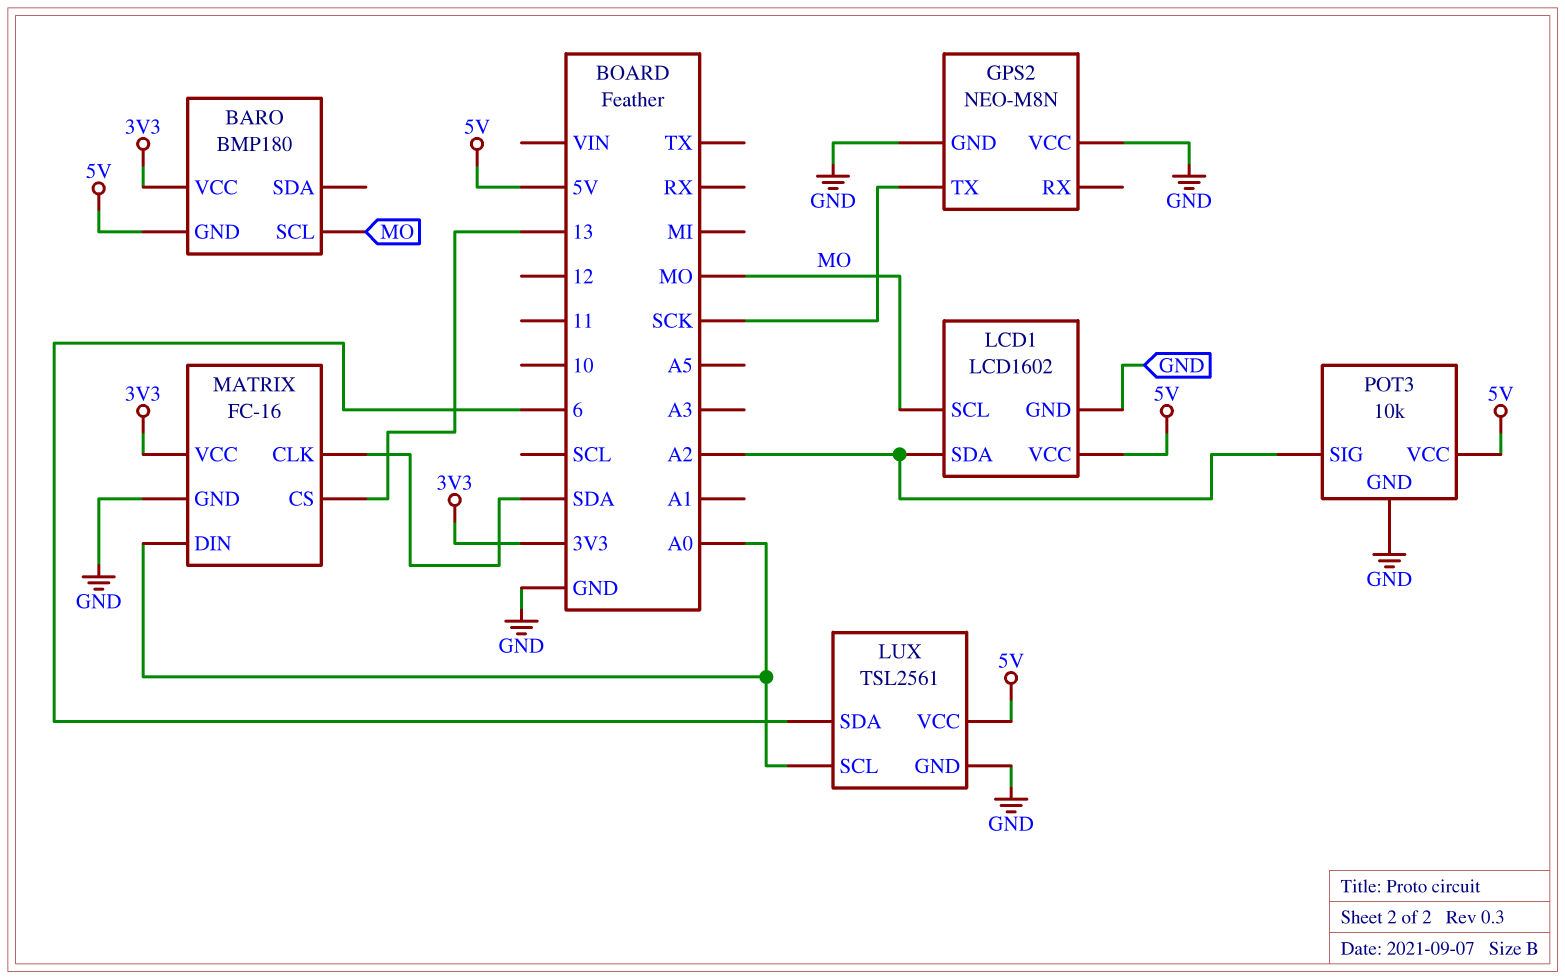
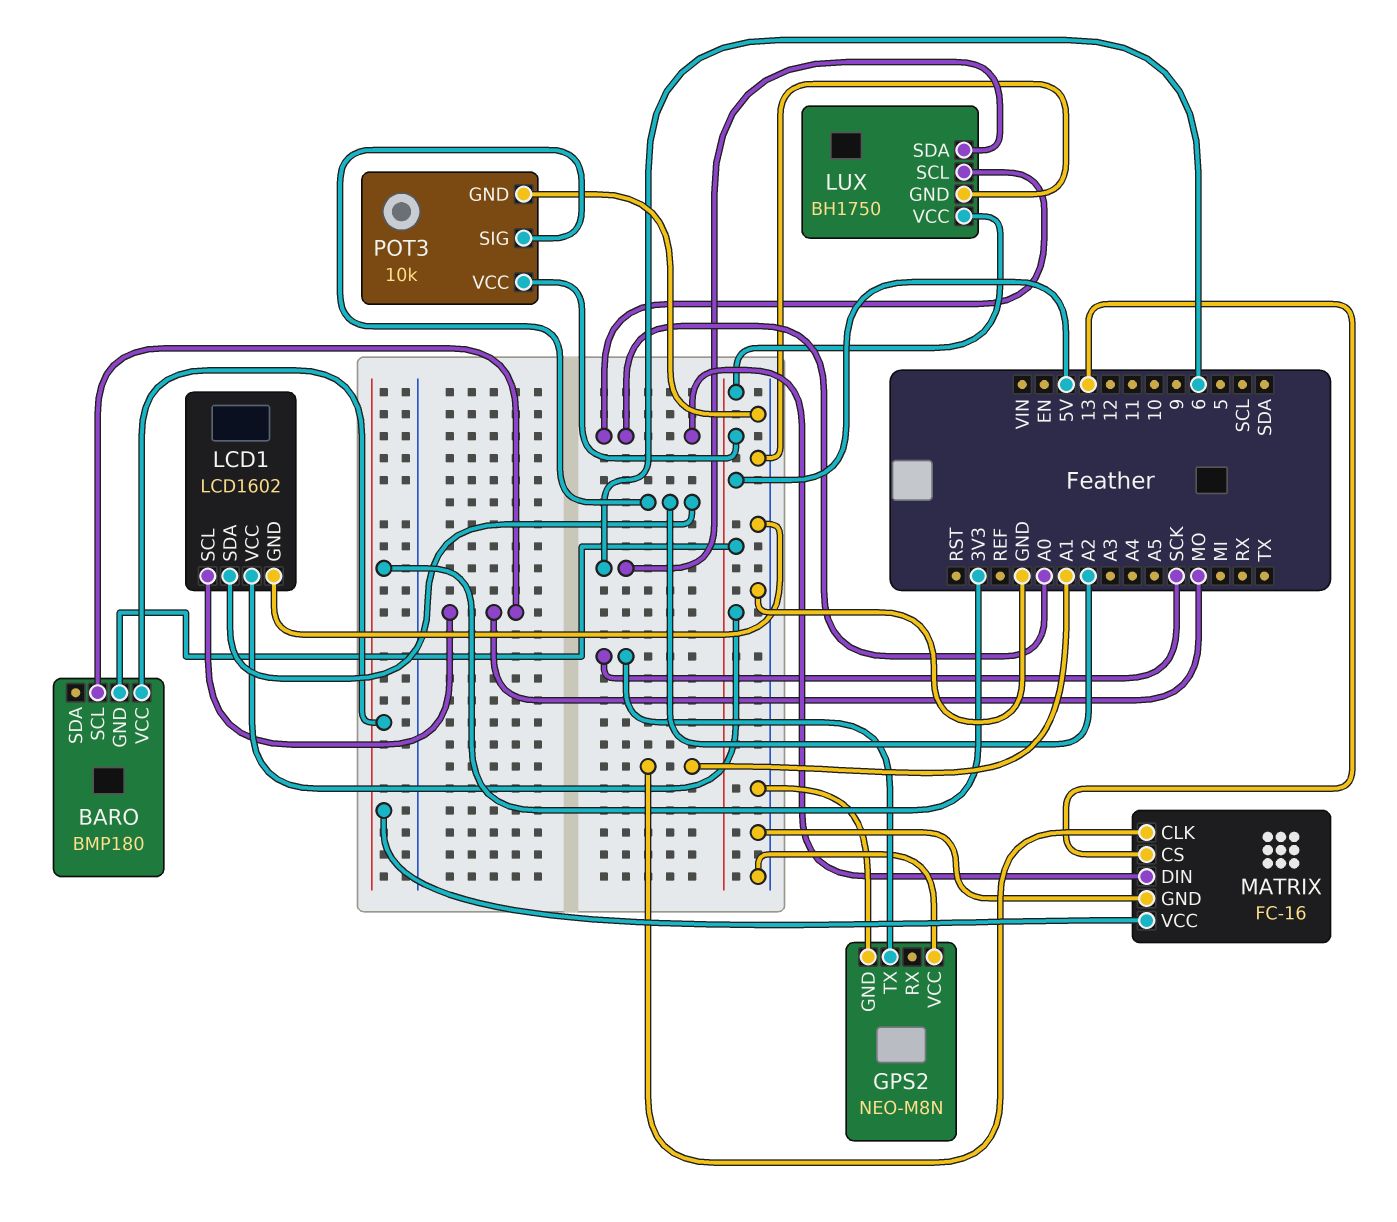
LUX: TSL2561 -> BH1750
MATRIX pin CLK: SDA -> A1

